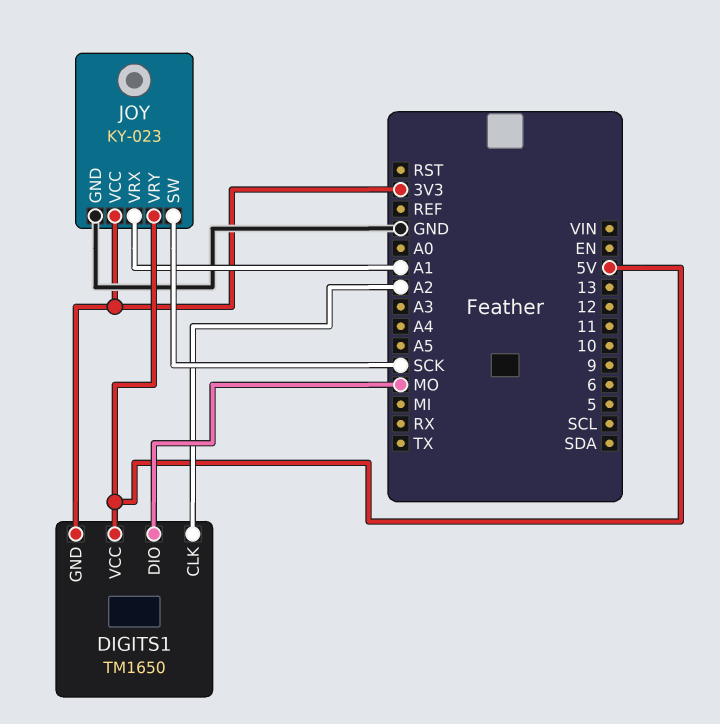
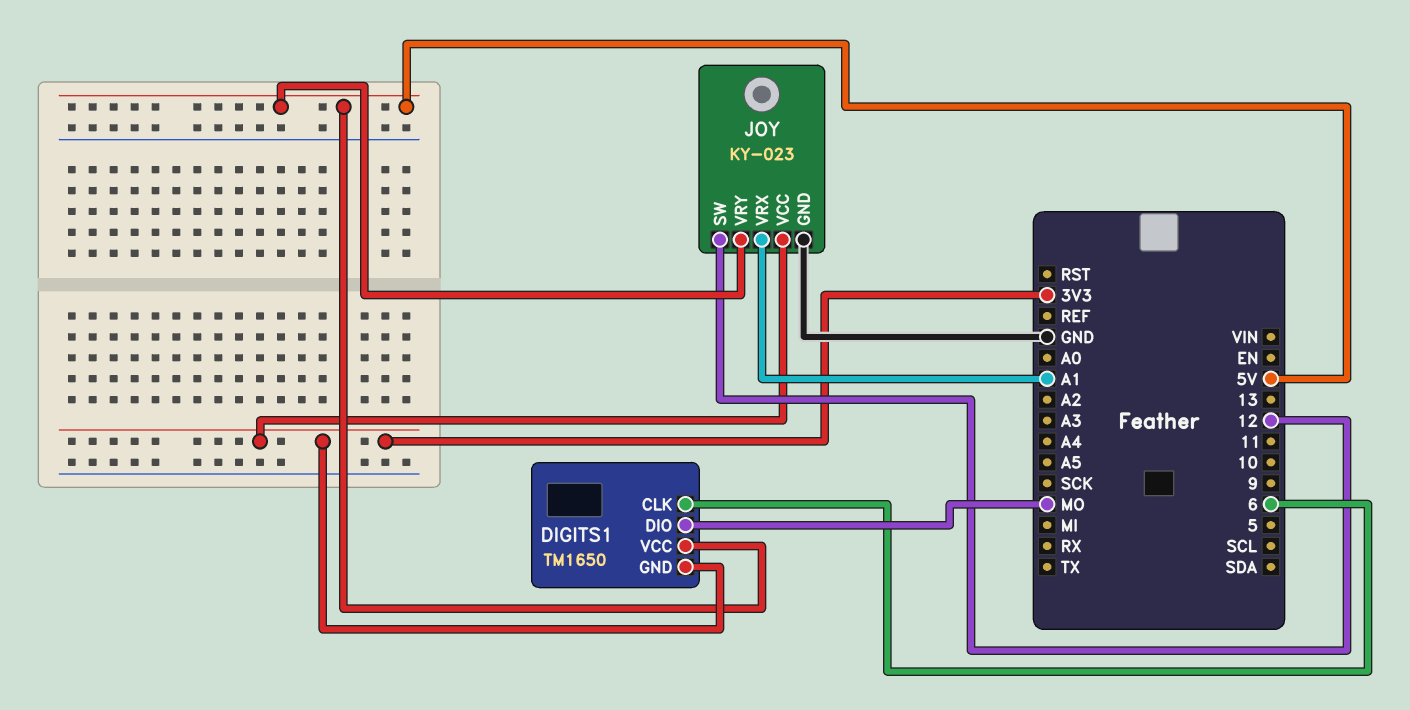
DIGITS1 pin CLK: A2 -> 6
JOY pin SW: SCK -> 12

